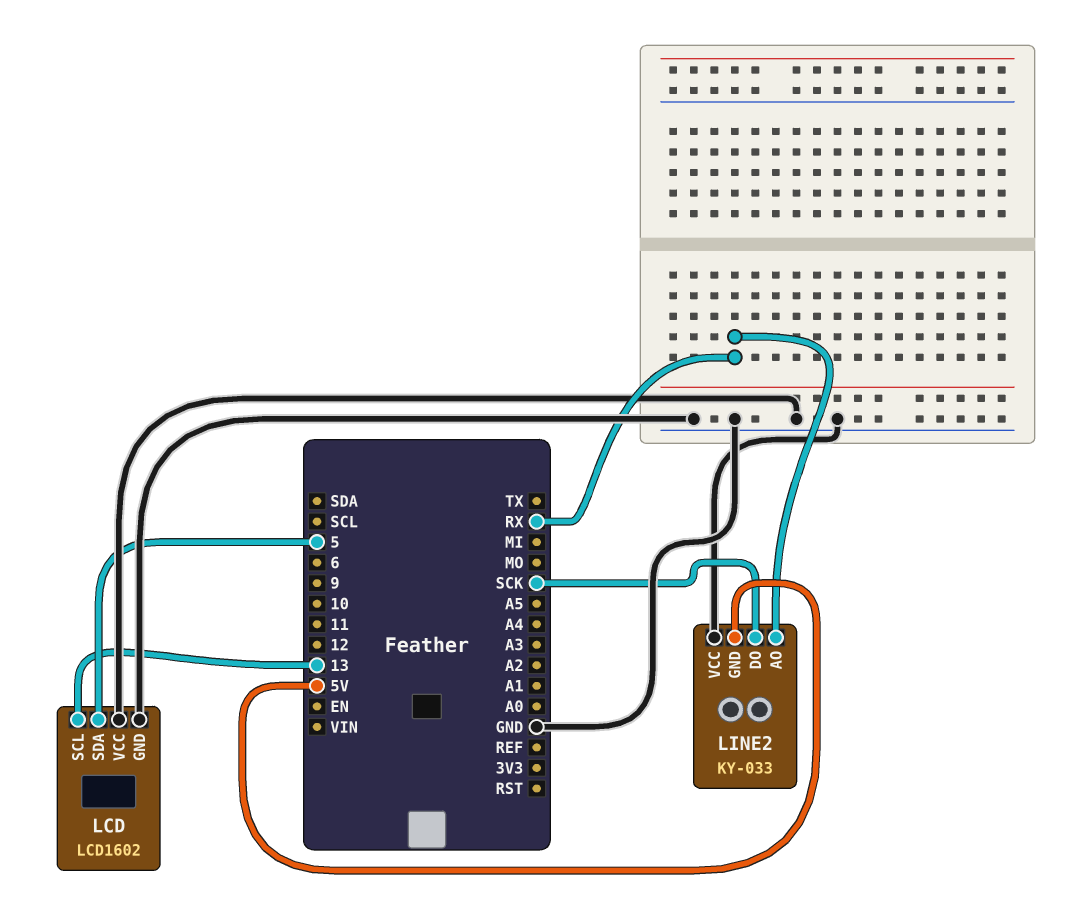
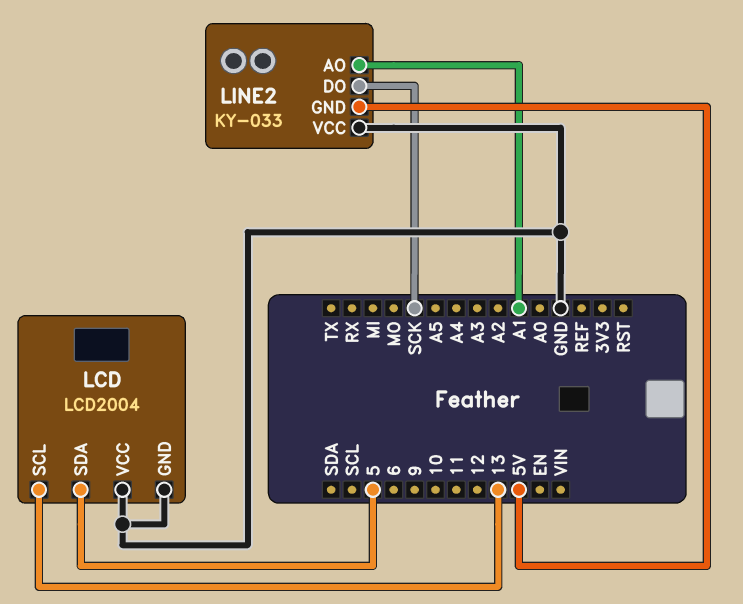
LCD: LCD1602 -> LCD2004
LINE2 pin AO: RX -> A1

